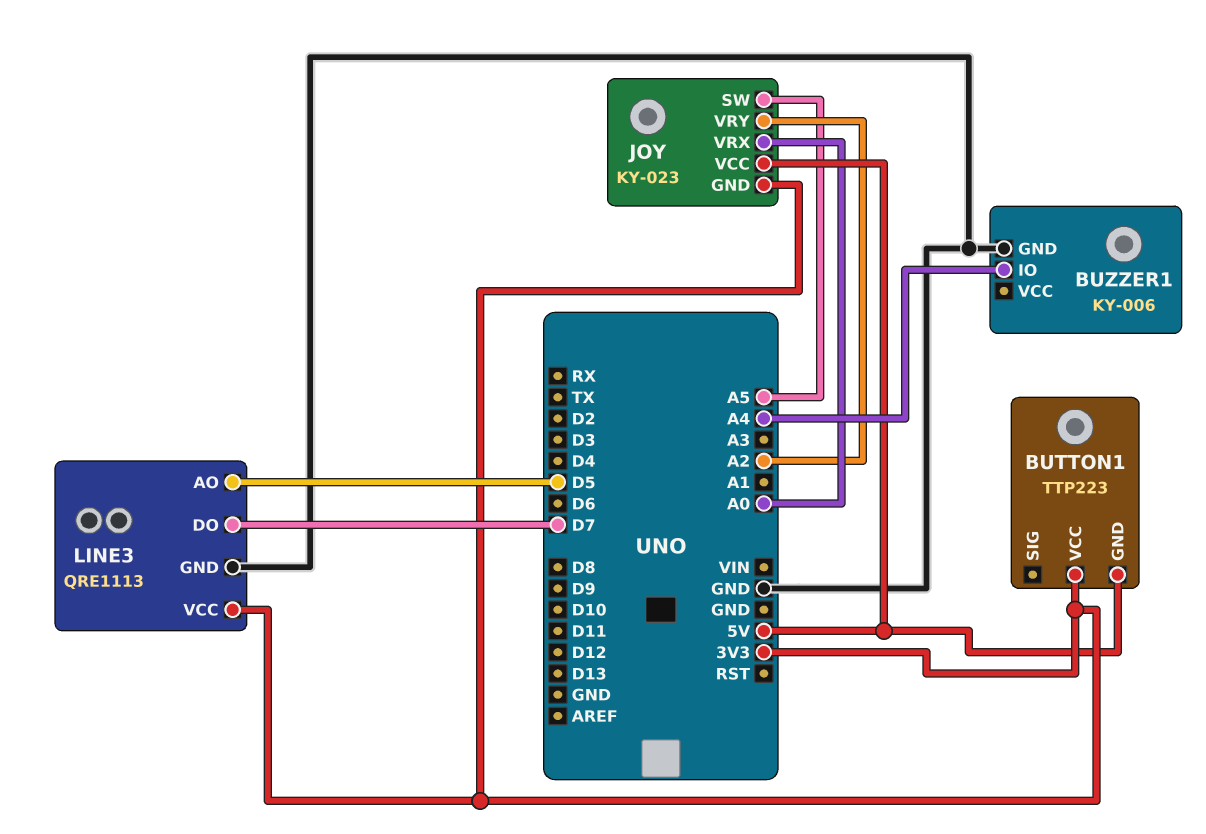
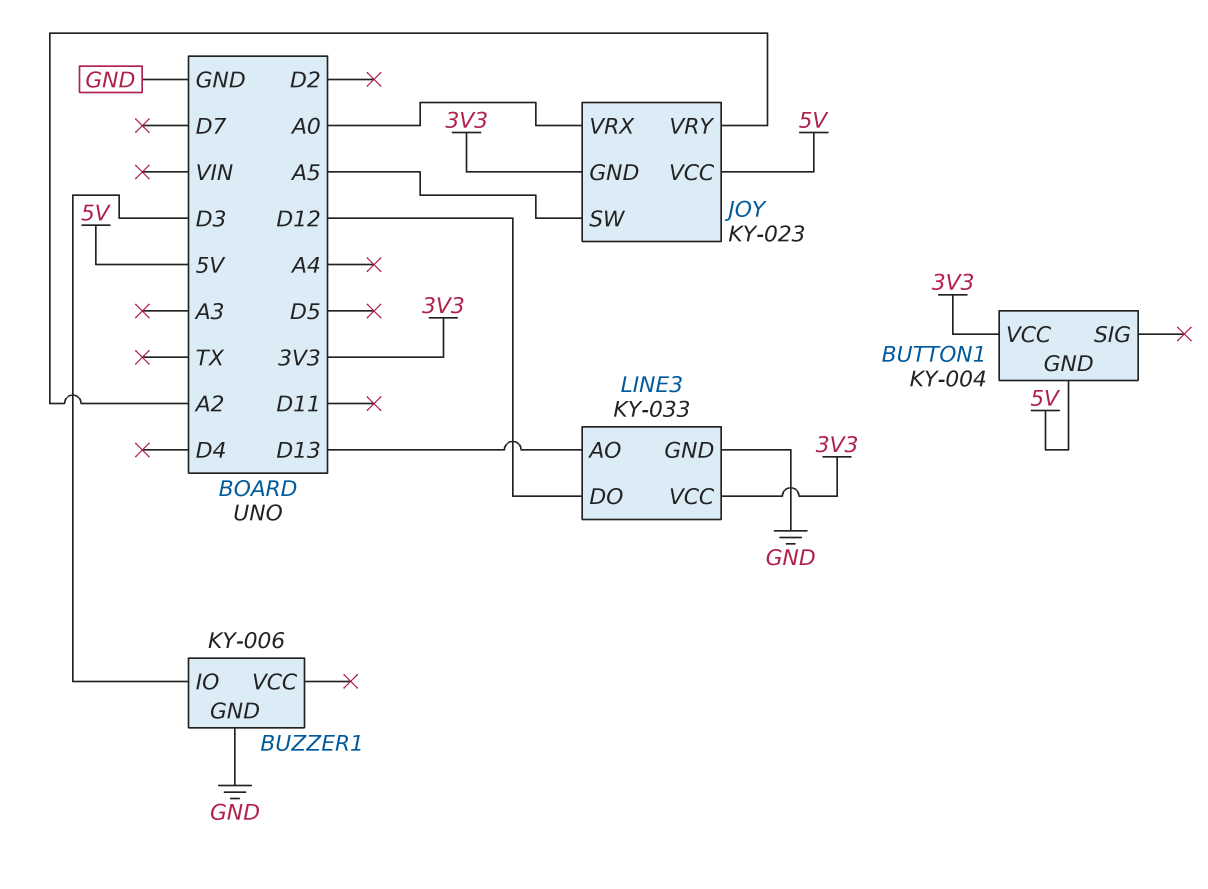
BUTTON1: TTP223 -> KY-004
BUZZER1 pin IO: A4 -> D3
LINE3: QRE1113 -> KY-033
LINE3 pin AO: D5 -> D13
LINE3 pin DO: D7 -> D12

